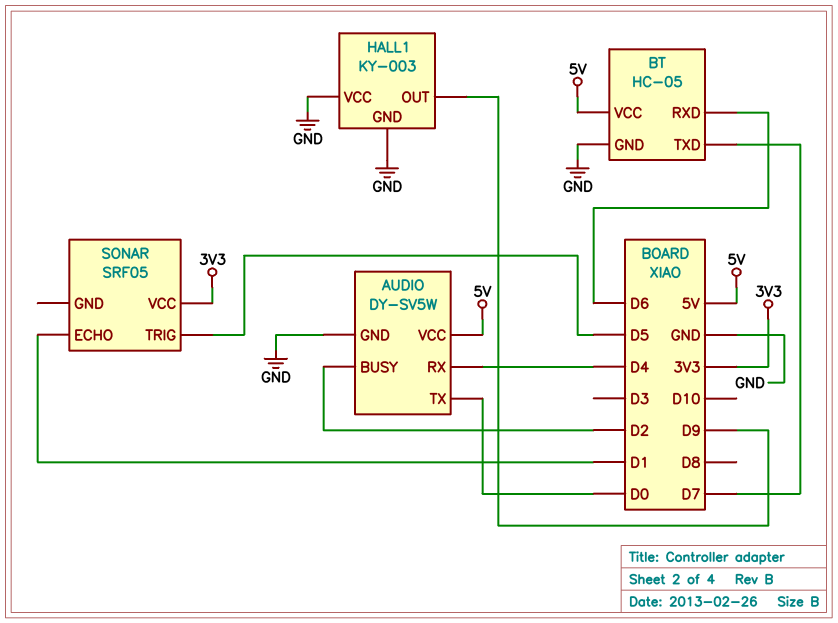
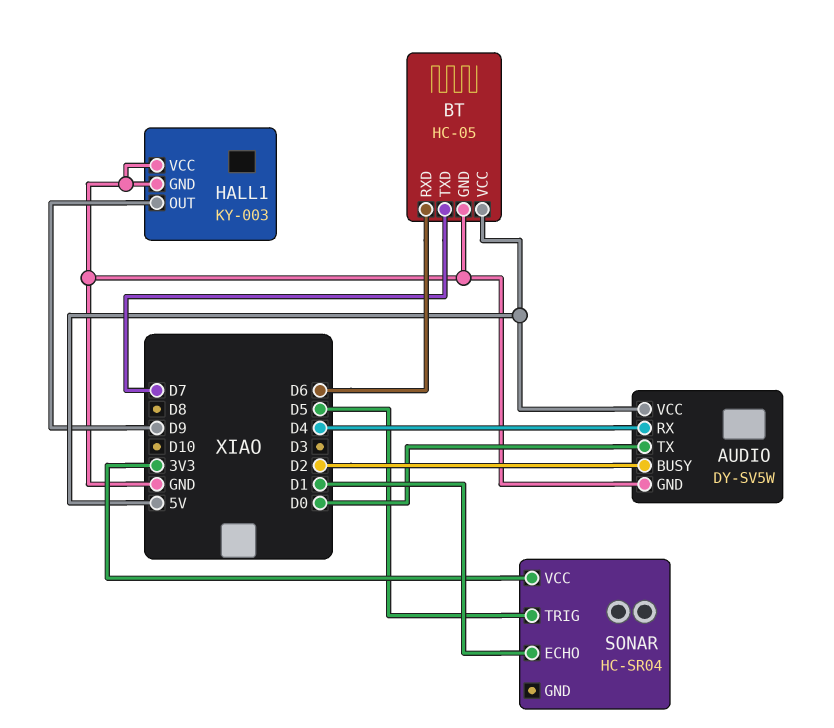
SONAR: SRF05 -> HC-SR04

